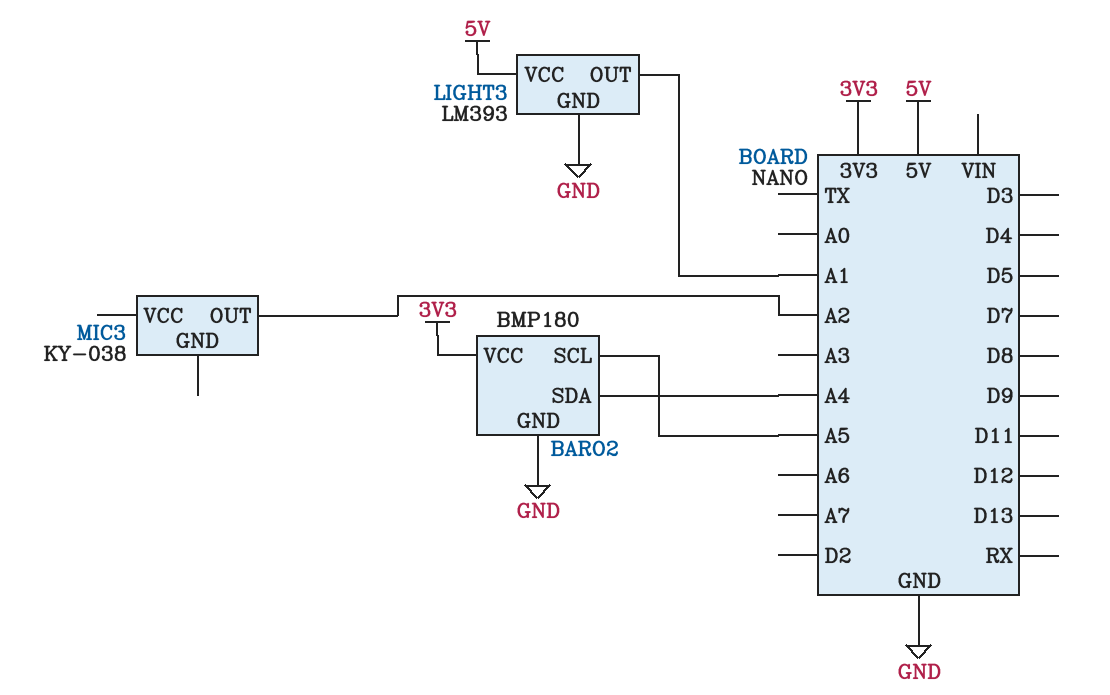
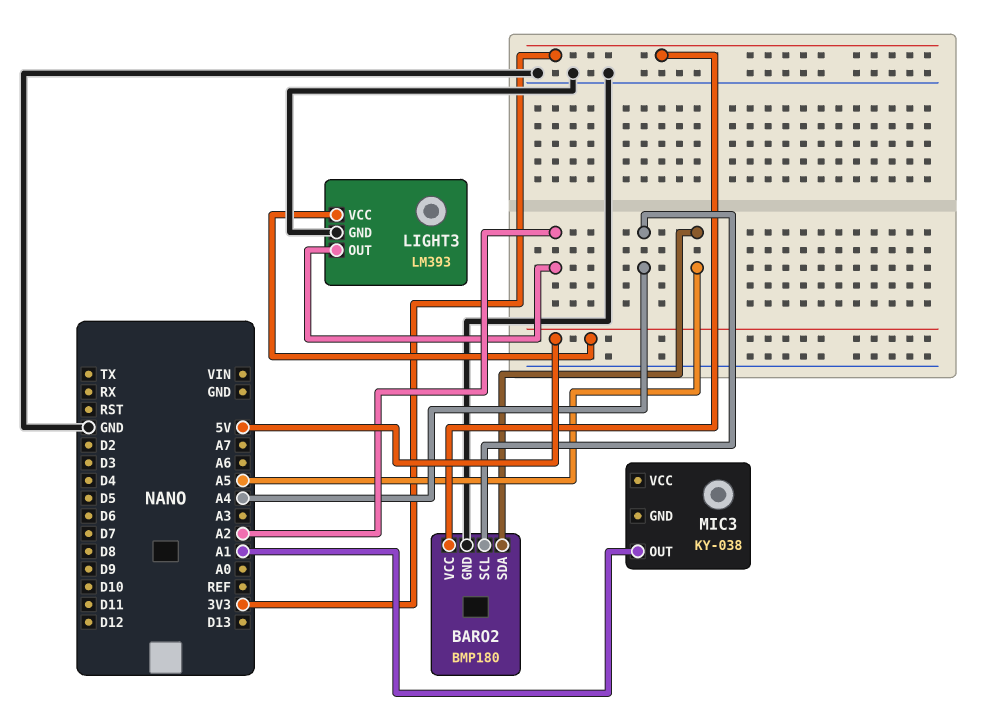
BARO2 pin SCL: A5 -> A4
BARO2 pin SDA: A4 -> A5
LIGHT3 pin OUT: A1 -> A2
MIC3 pin OUT: A2 -> A1

